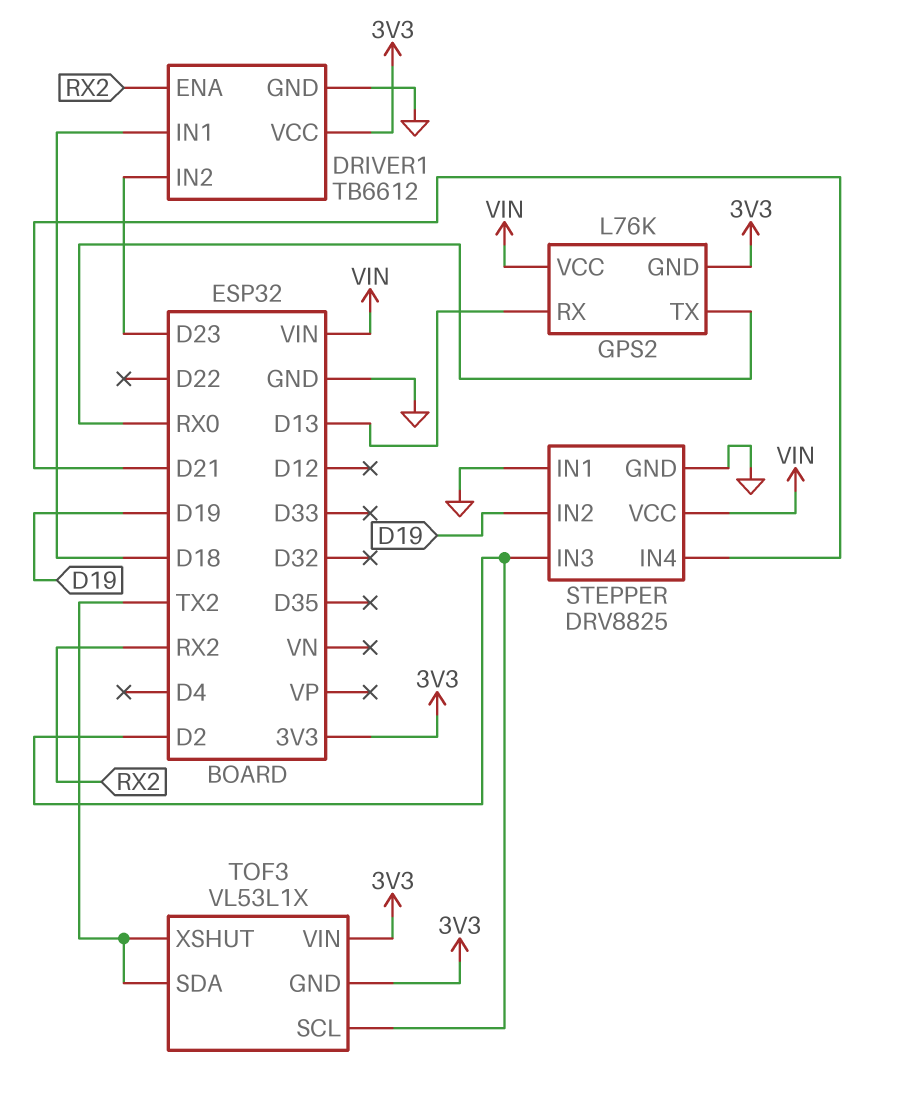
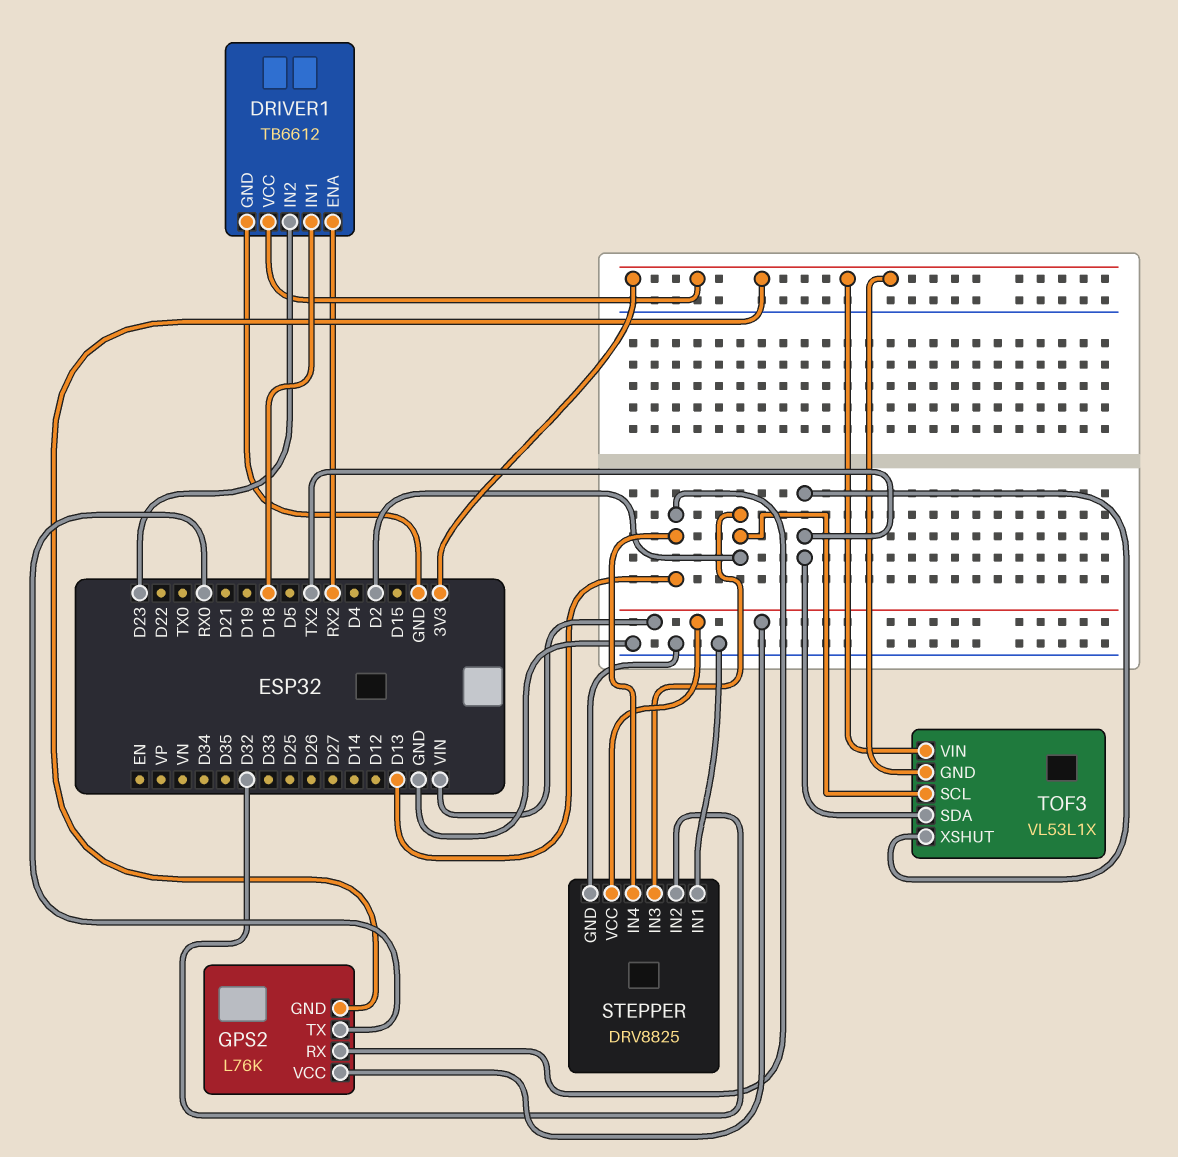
STEPPER pin IN2: D19 -> D32
STEPPER pin IN4: D21 -> D13

